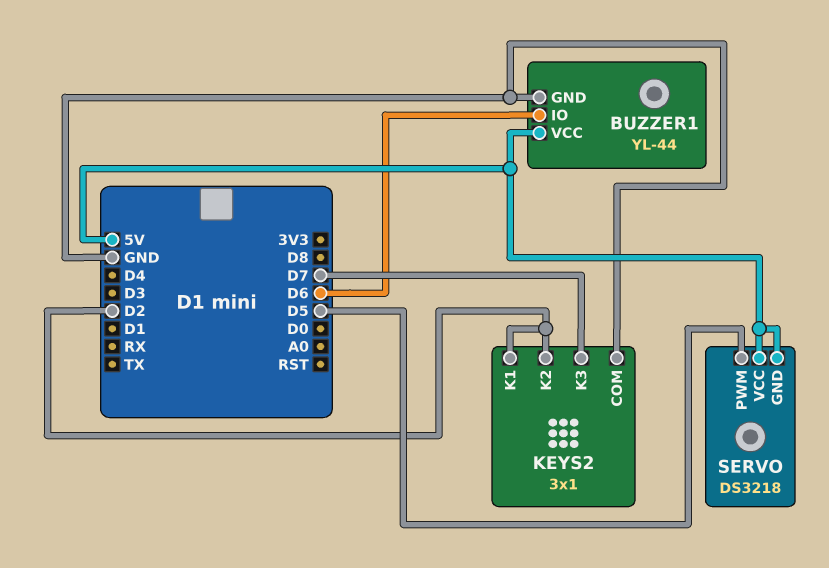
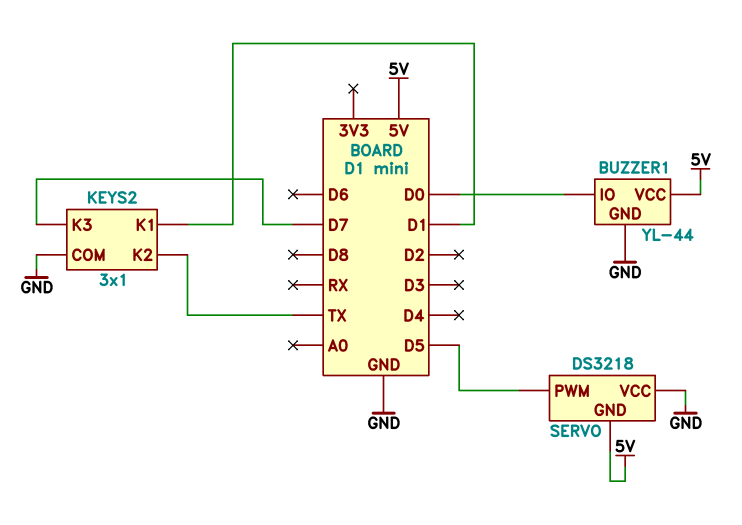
BUZZER1 pin IO: D6 -> D0
KEYS2 pin K1: D2 -> D1
KEYS2 pin K2: D2 -> TX
SERVO pin VCC: 5V -> GND

